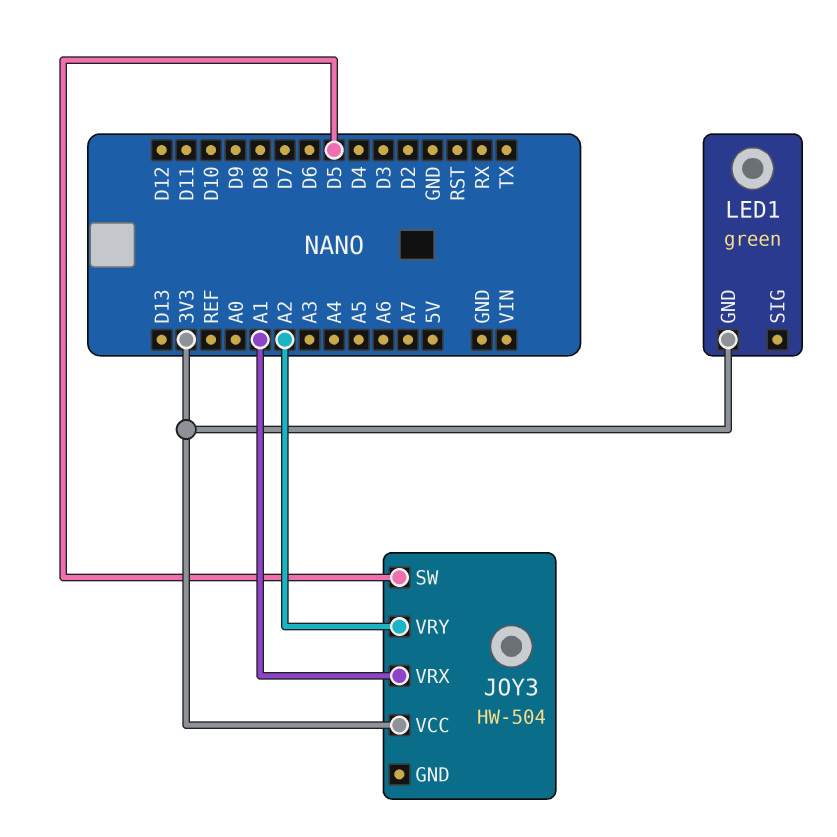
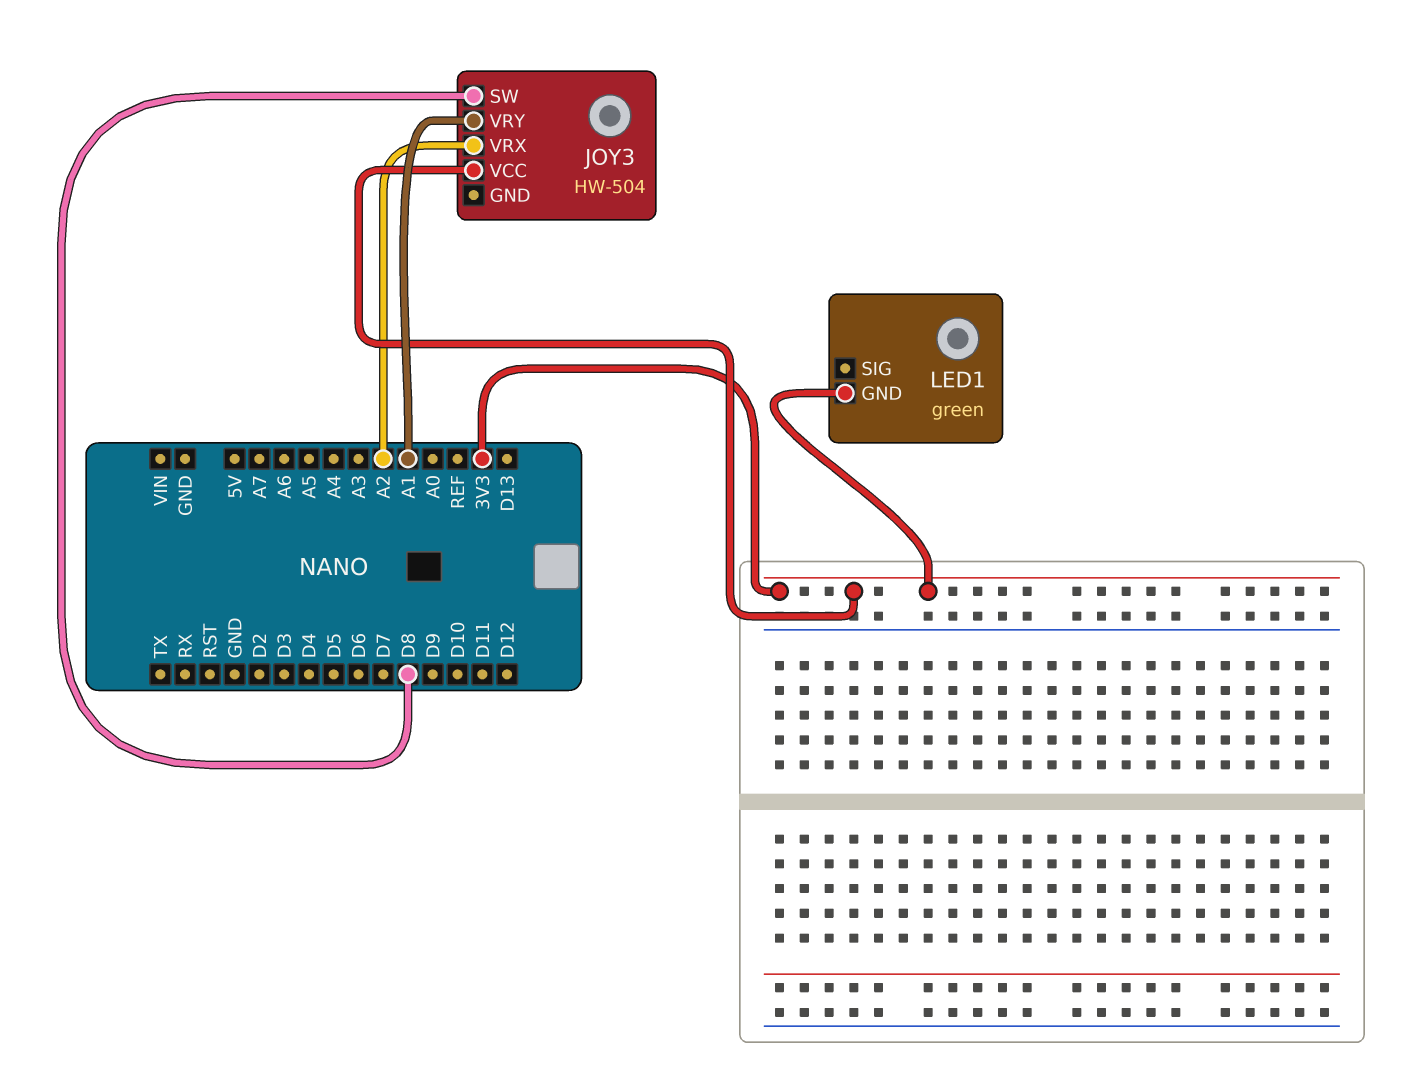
JOY3 pin SW: D5 -> D8
JOY3 pin VRX: A1 -> A2
JOY3 pin VRY: A2 -> A1

